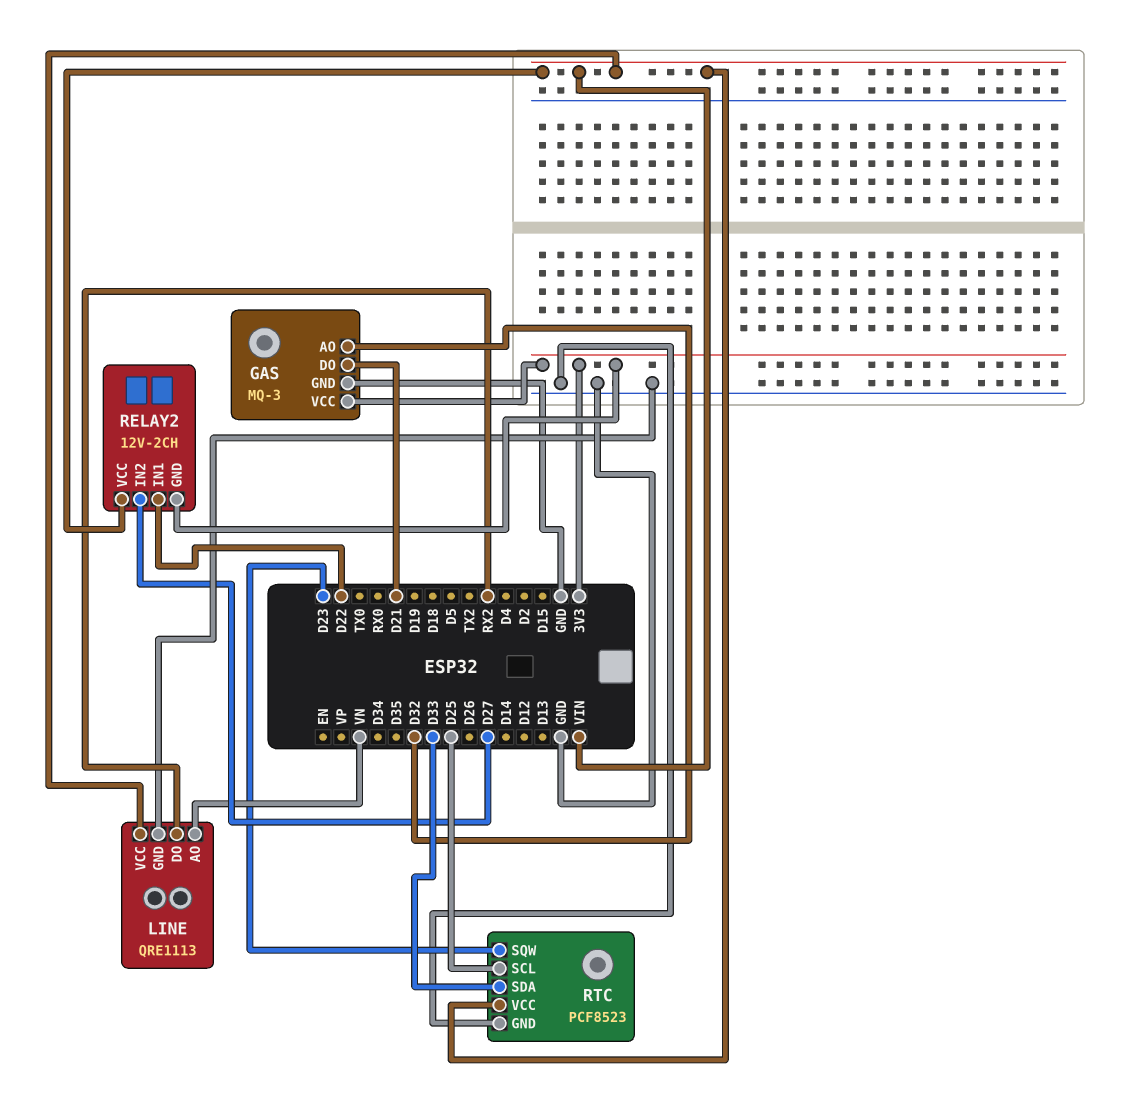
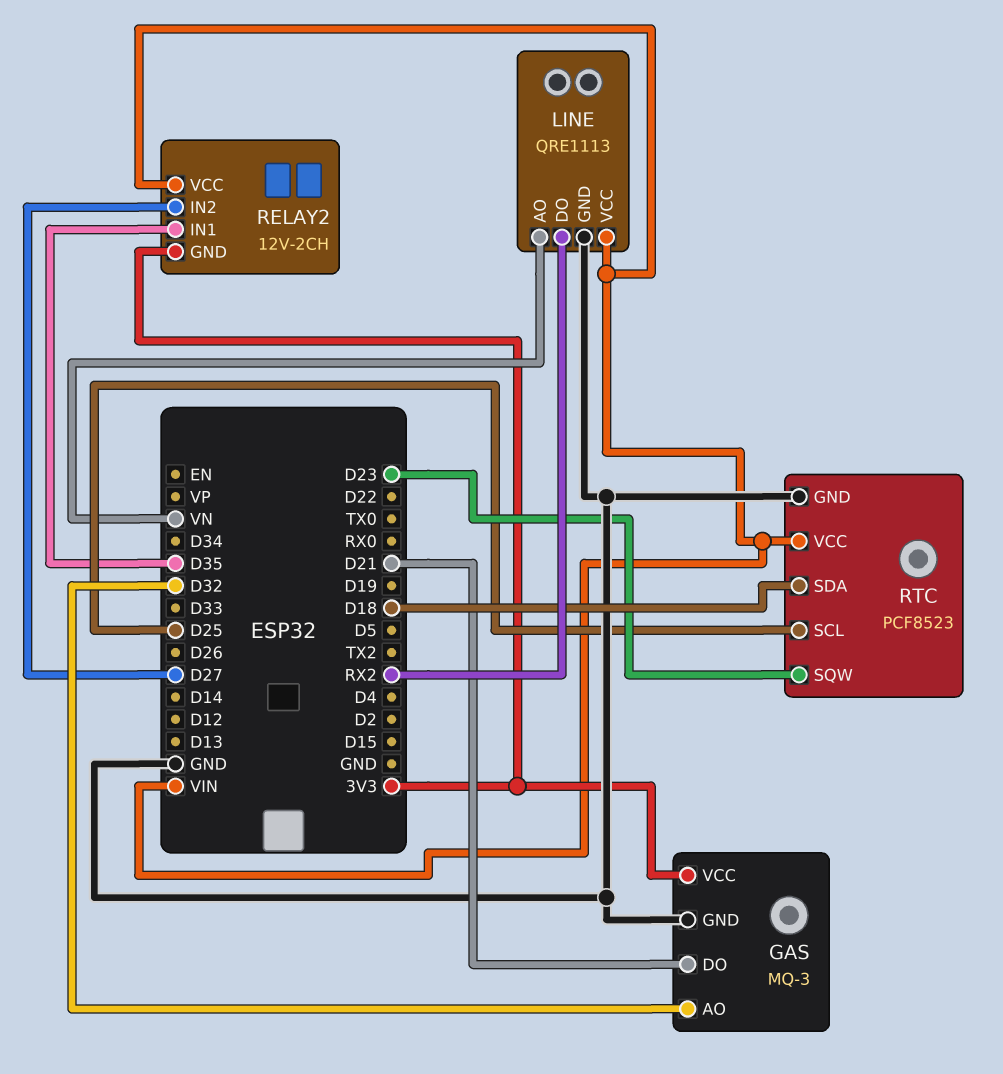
RELAY2 pin IN1: D22 -> D35
RTC pin SDA: D33 -> D18

